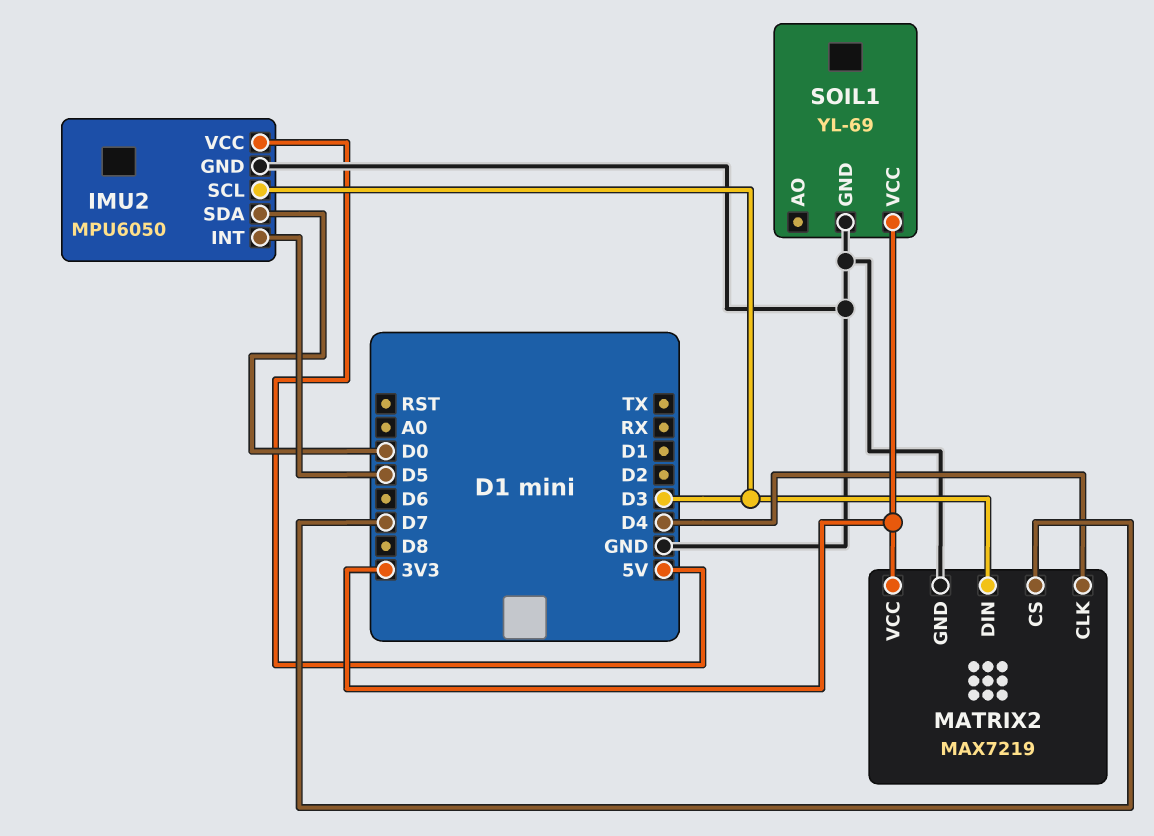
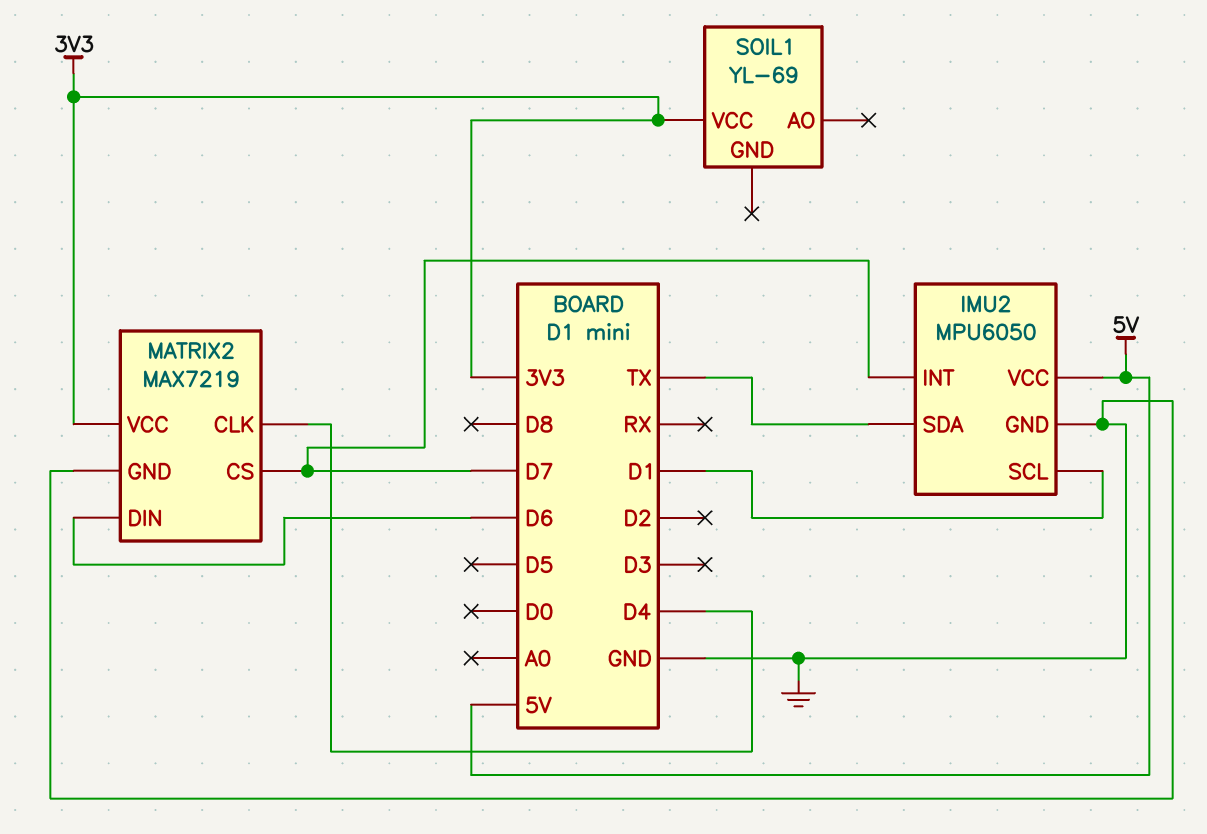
IMU2 pin INT: D5 -> D7
IMU2 pin SCL: D3 -> D1
IMU2 pin SDA: D0 -> TX
MATRIX2 pin DIN: D3 -> D6
SOIL1 pin GND: GND -> none

